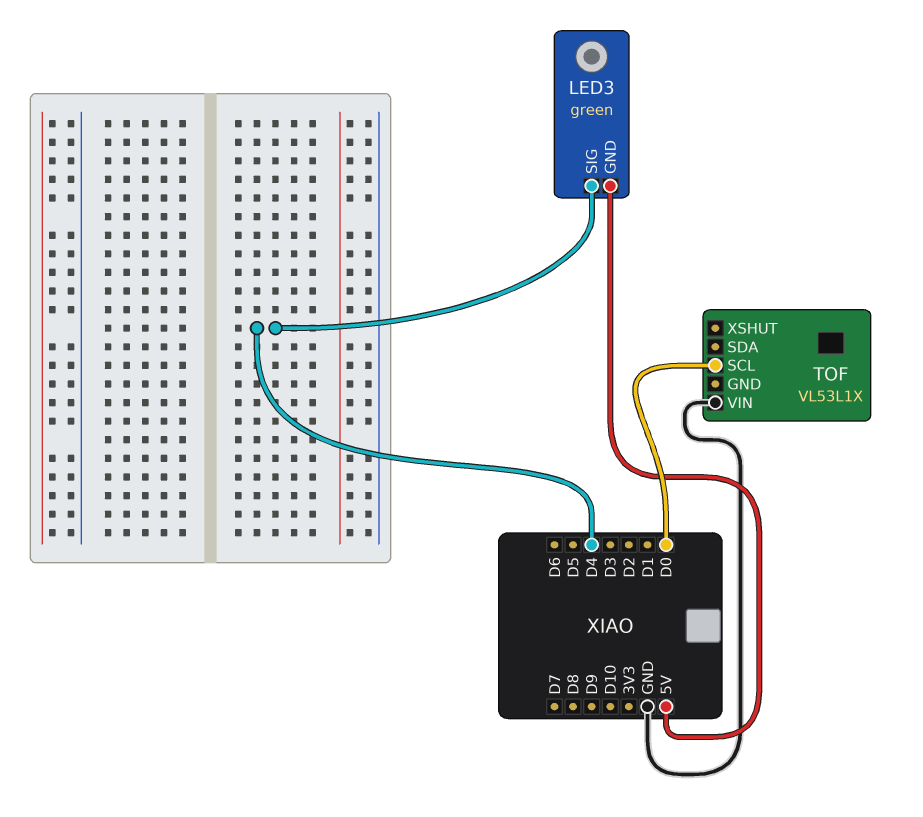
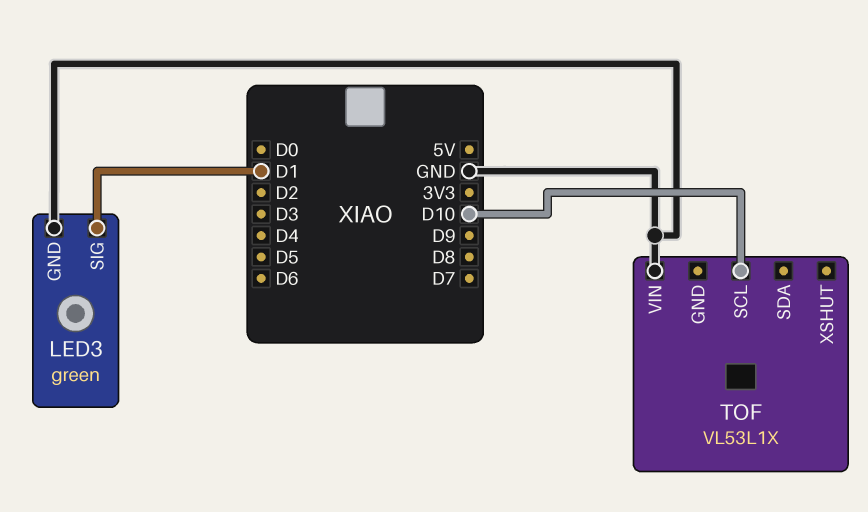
LED3 pin GND: 5V -> GND
LED3 pin SIG: D4 -> D1
TOF pin SCL: D0 -> D10

